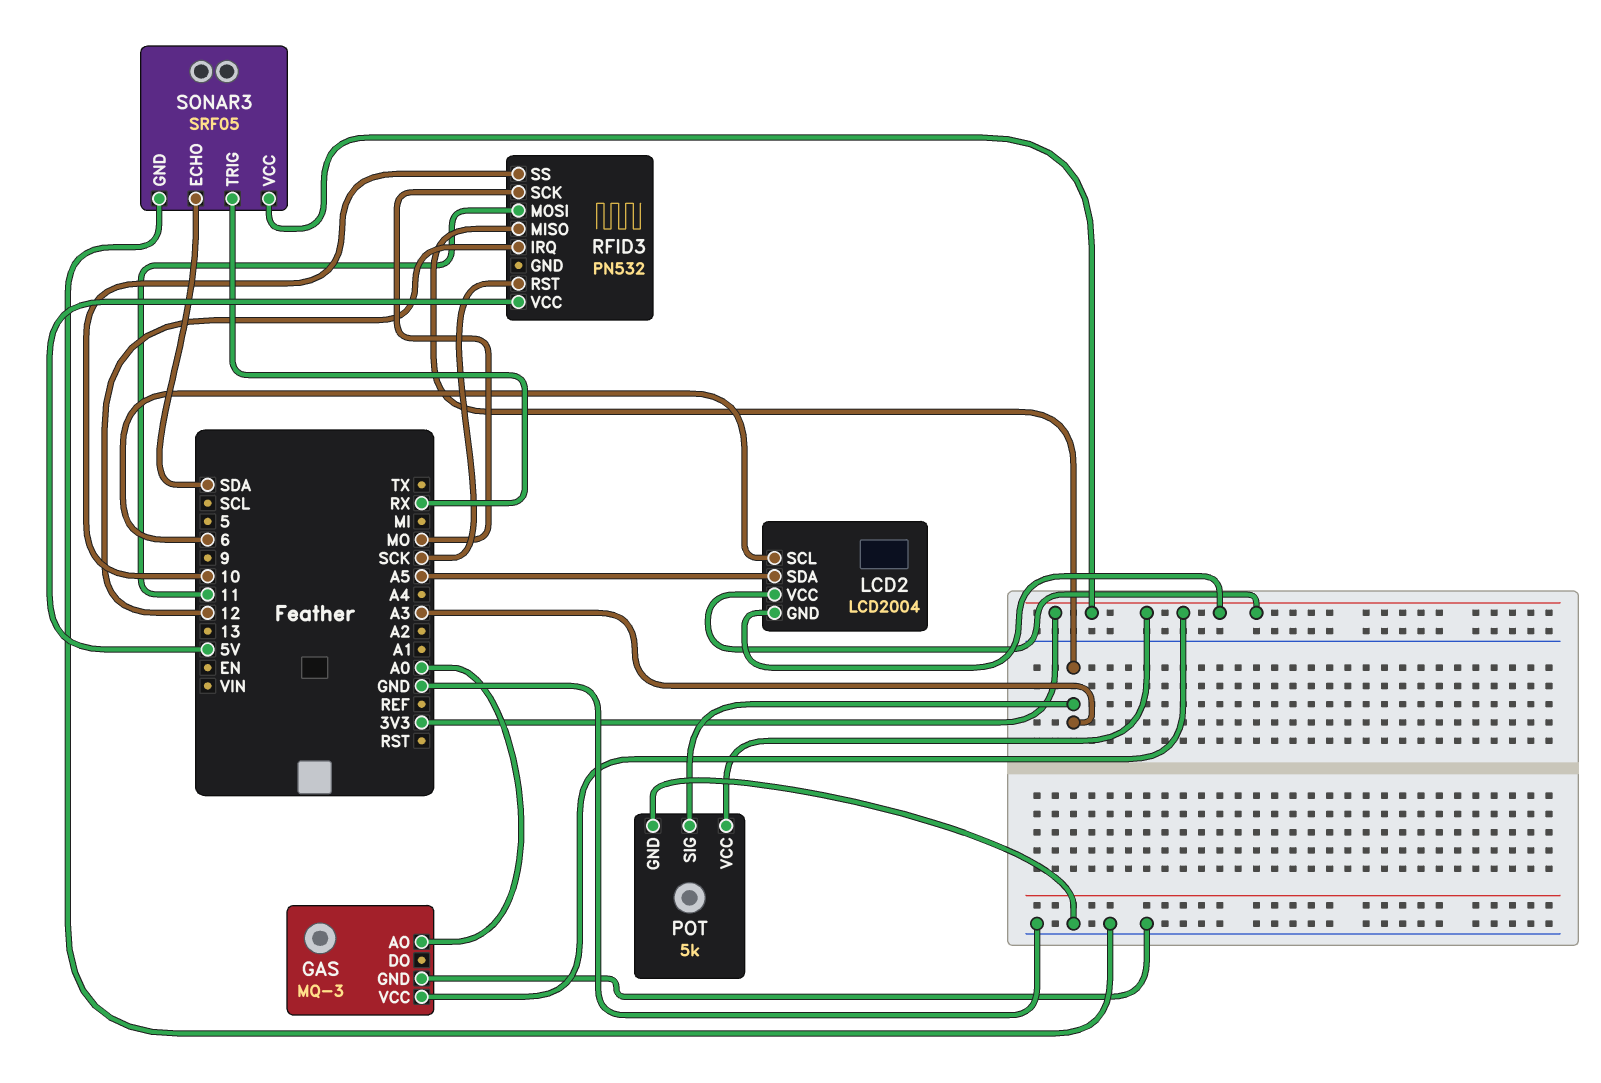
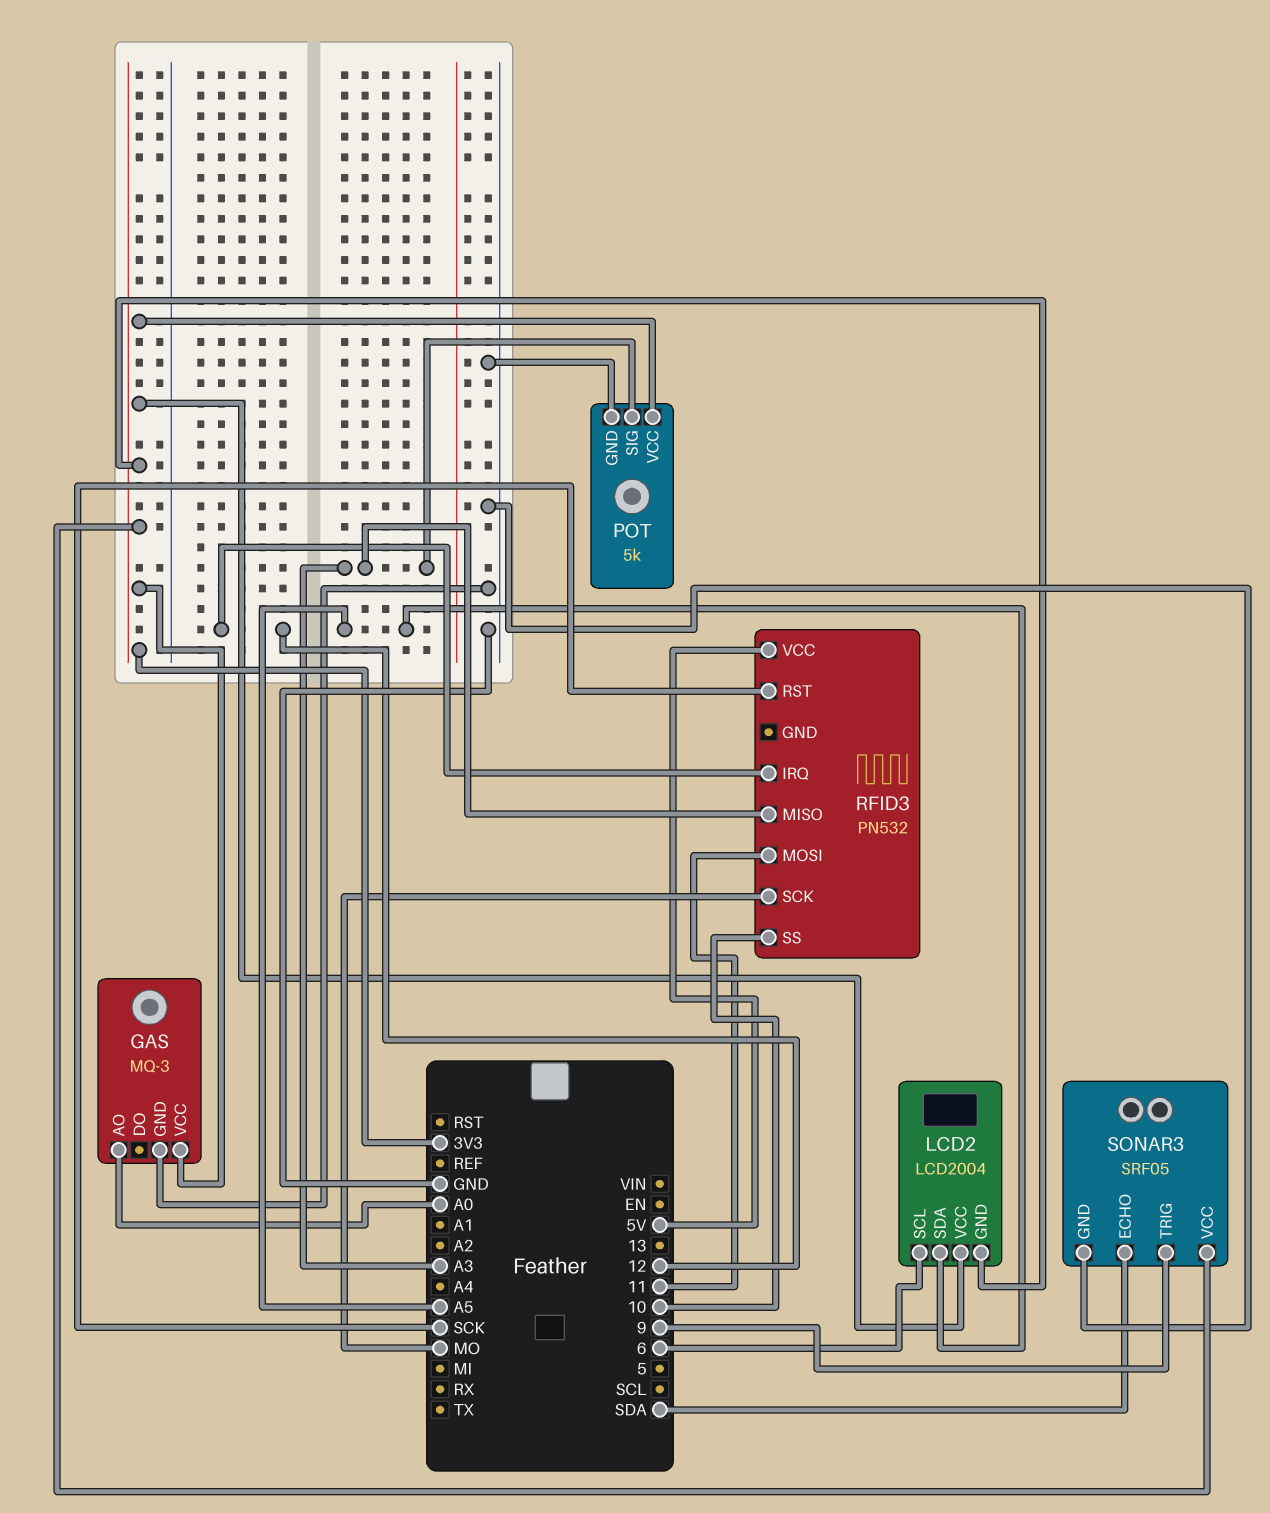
SONAR3 pin TRIG: RX -> 9

